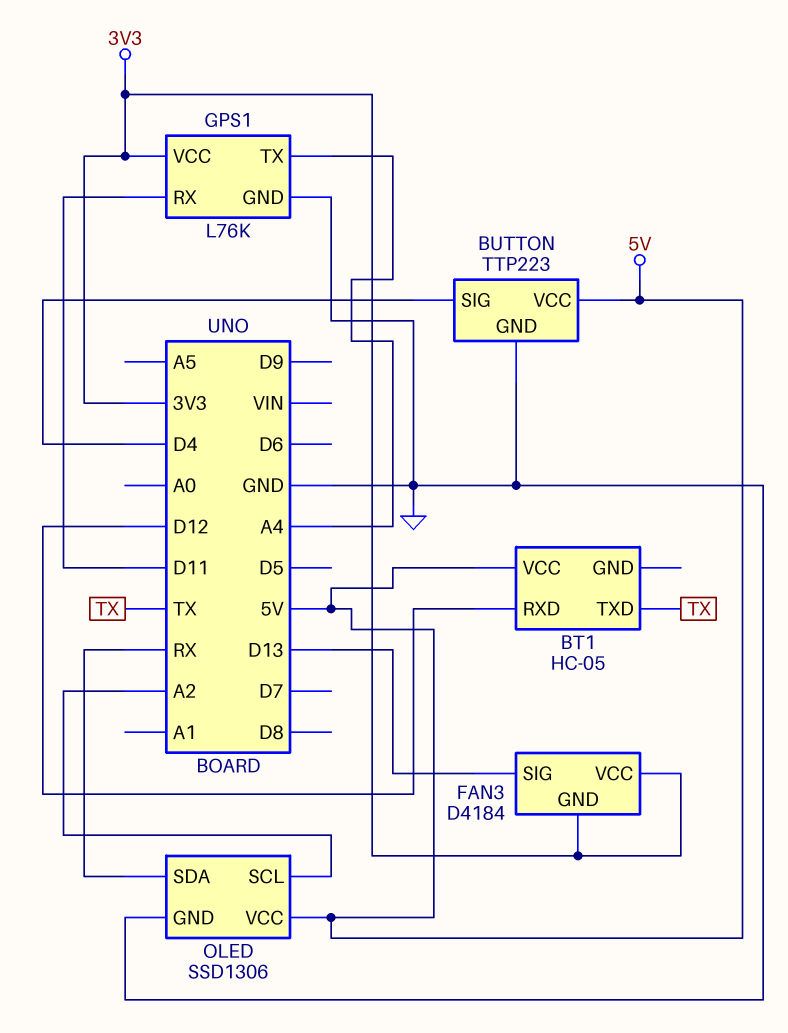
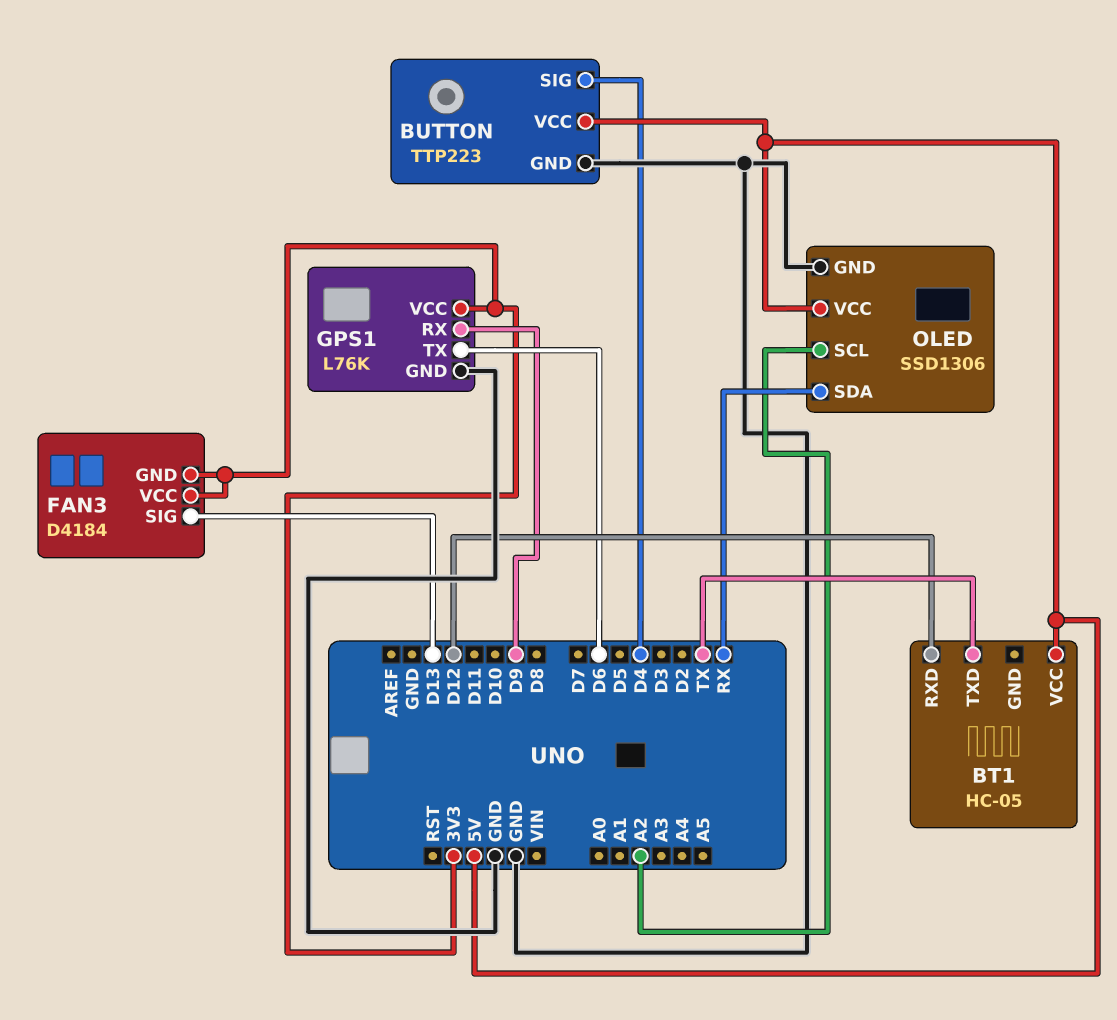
GPS1 pin RX: D11 -> D9
GPS1 pin TX: A4 -> D6

